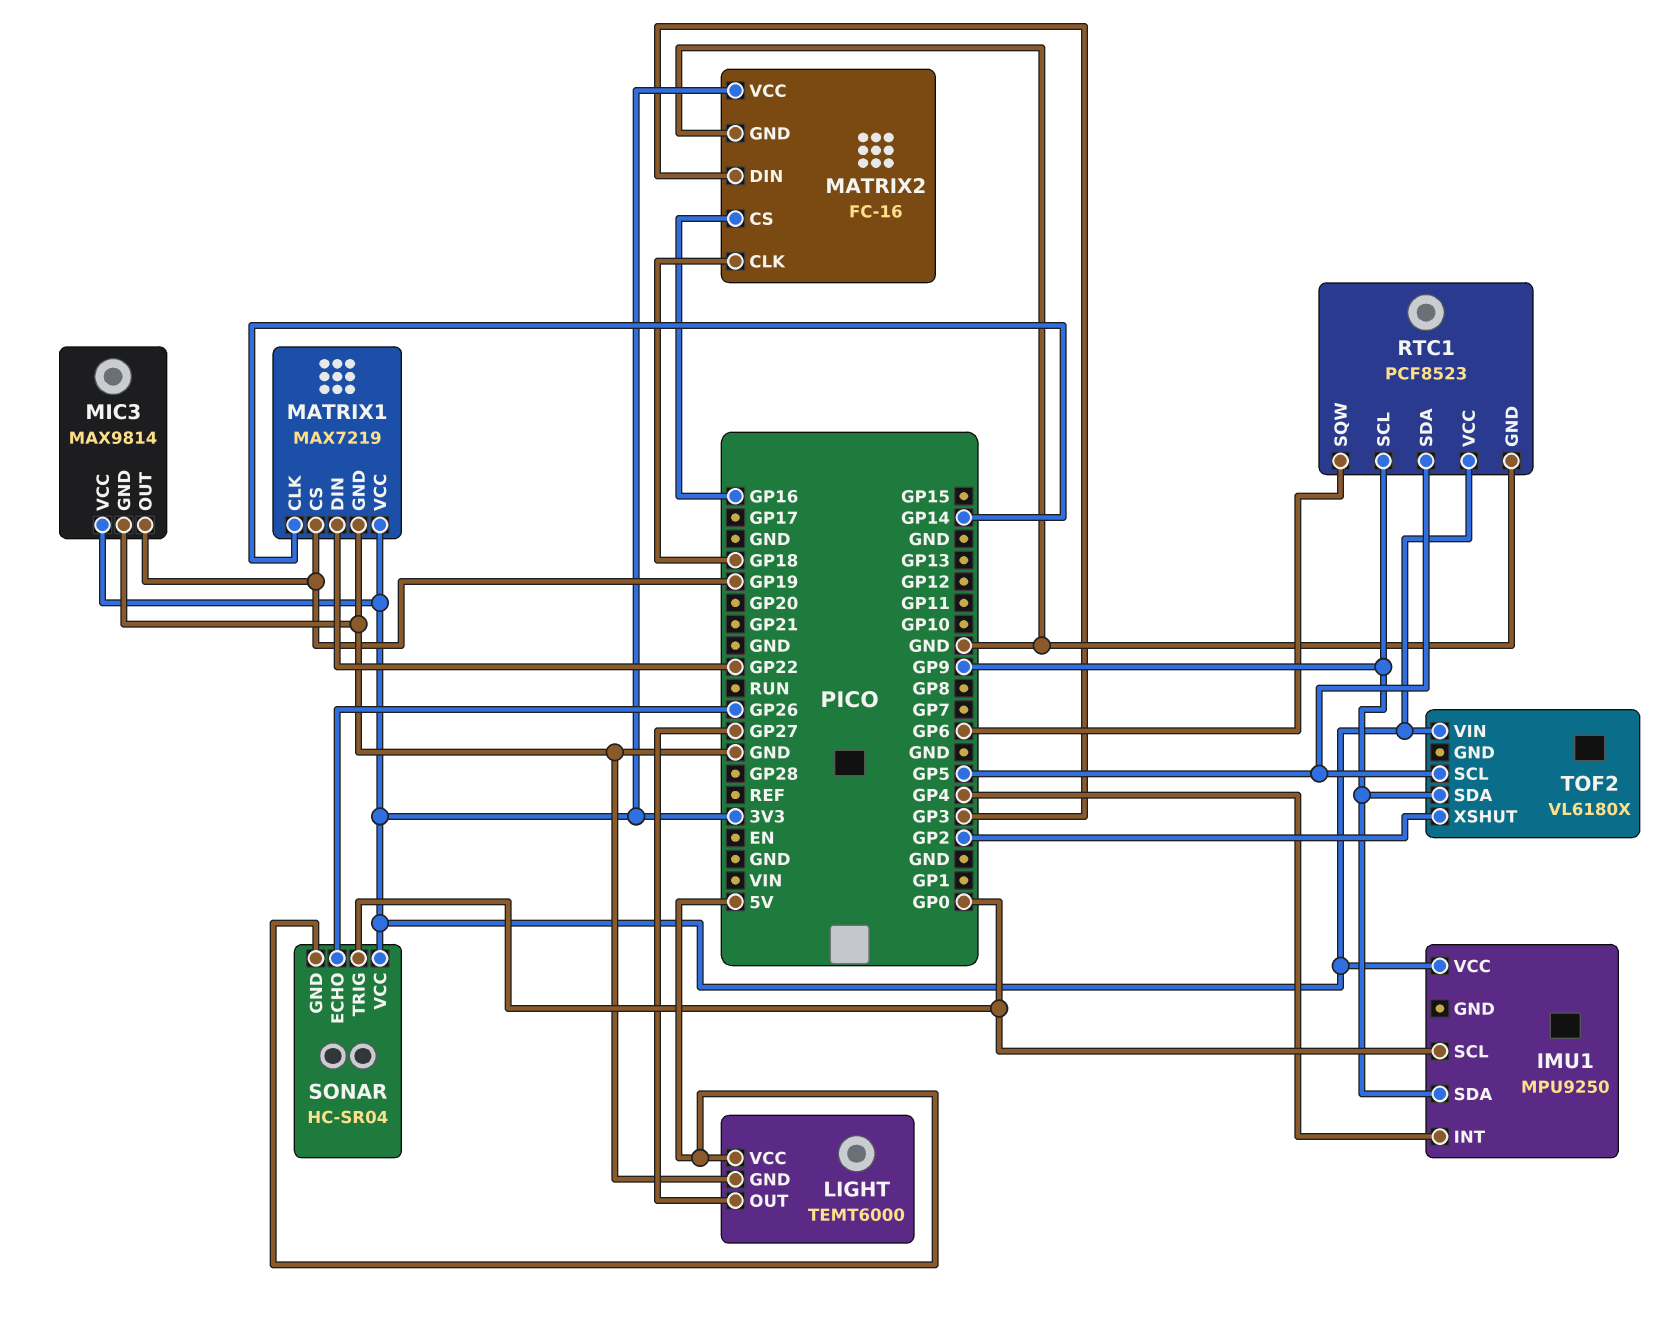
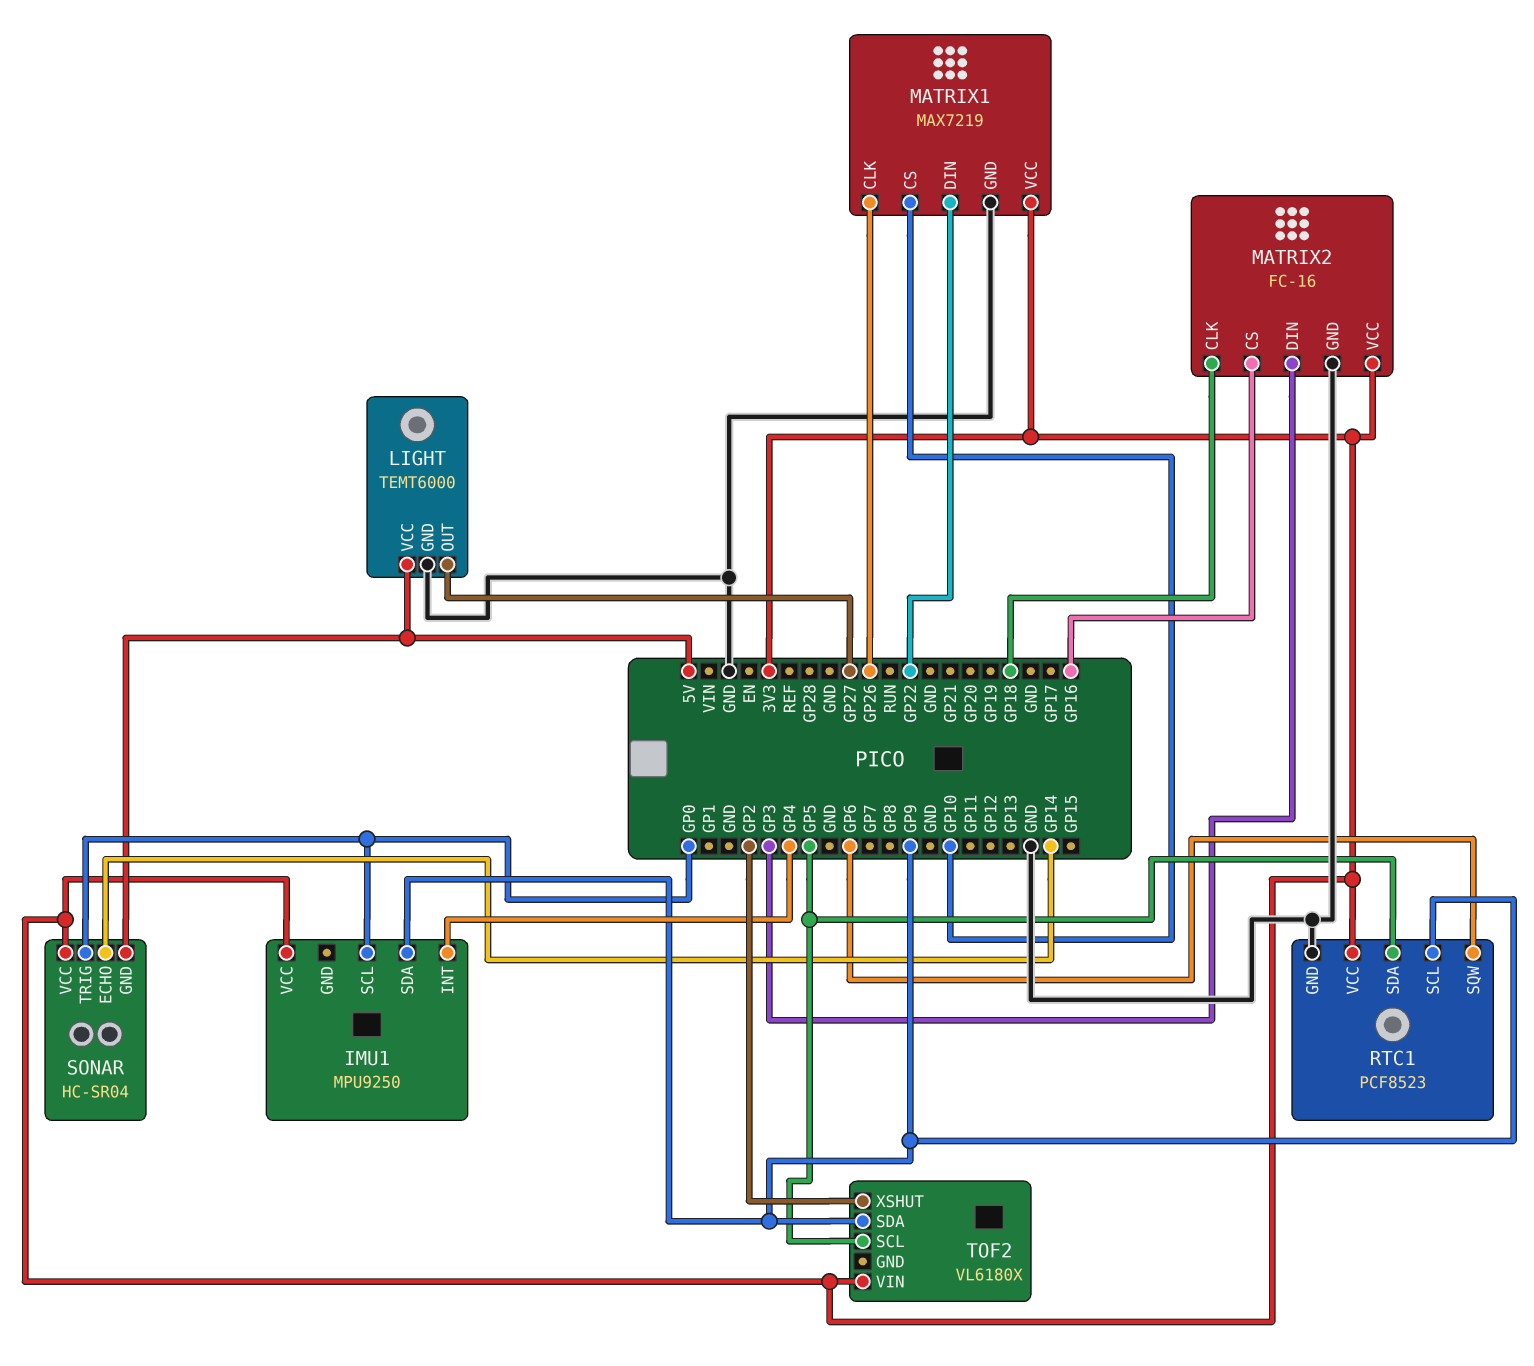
MATRIX1 pin CLK: GP14 -> GP26
MATRIX1 pin CS: GP19 -> GP10
MIC3: MAX9814 -> none
MIC3 pin GND: GND -> none
MIC3 pin OUT: GP19 -> none
MIC3 pin VCC: 3V3 -> none
SONAR pin ECHO: GP26 -> GP14

